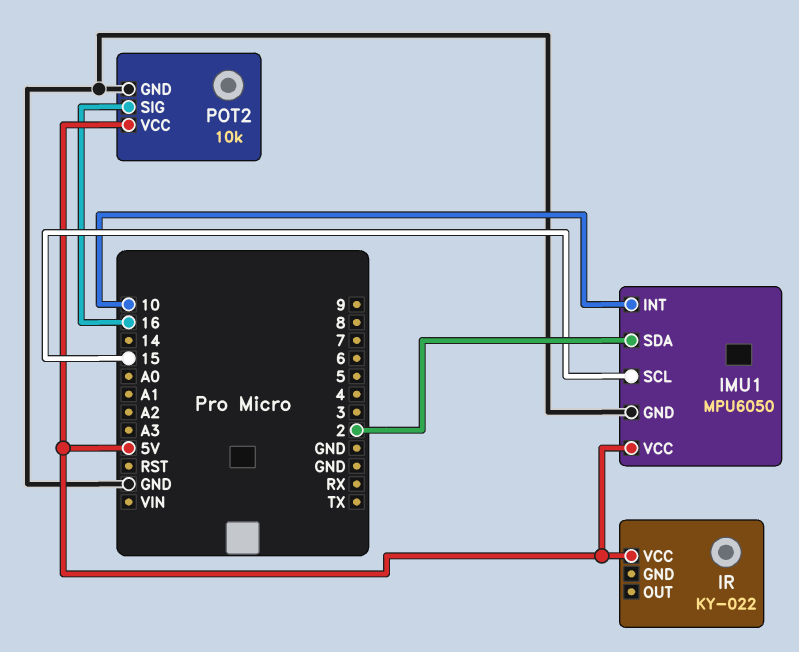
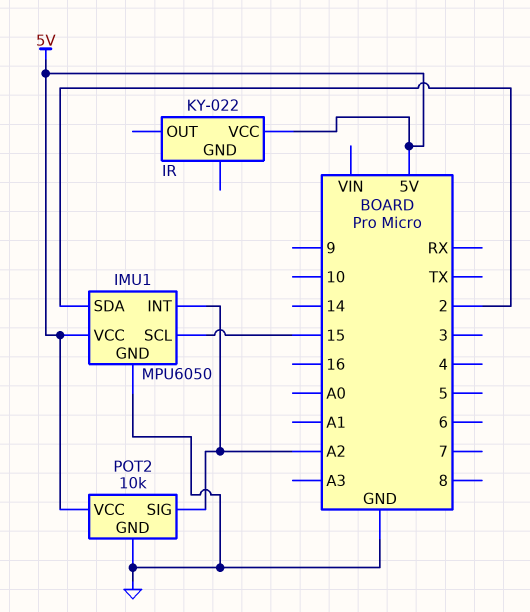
IMU1 pin INT: 10 -> A2
POT2 pin SIG: 16 -> A2

